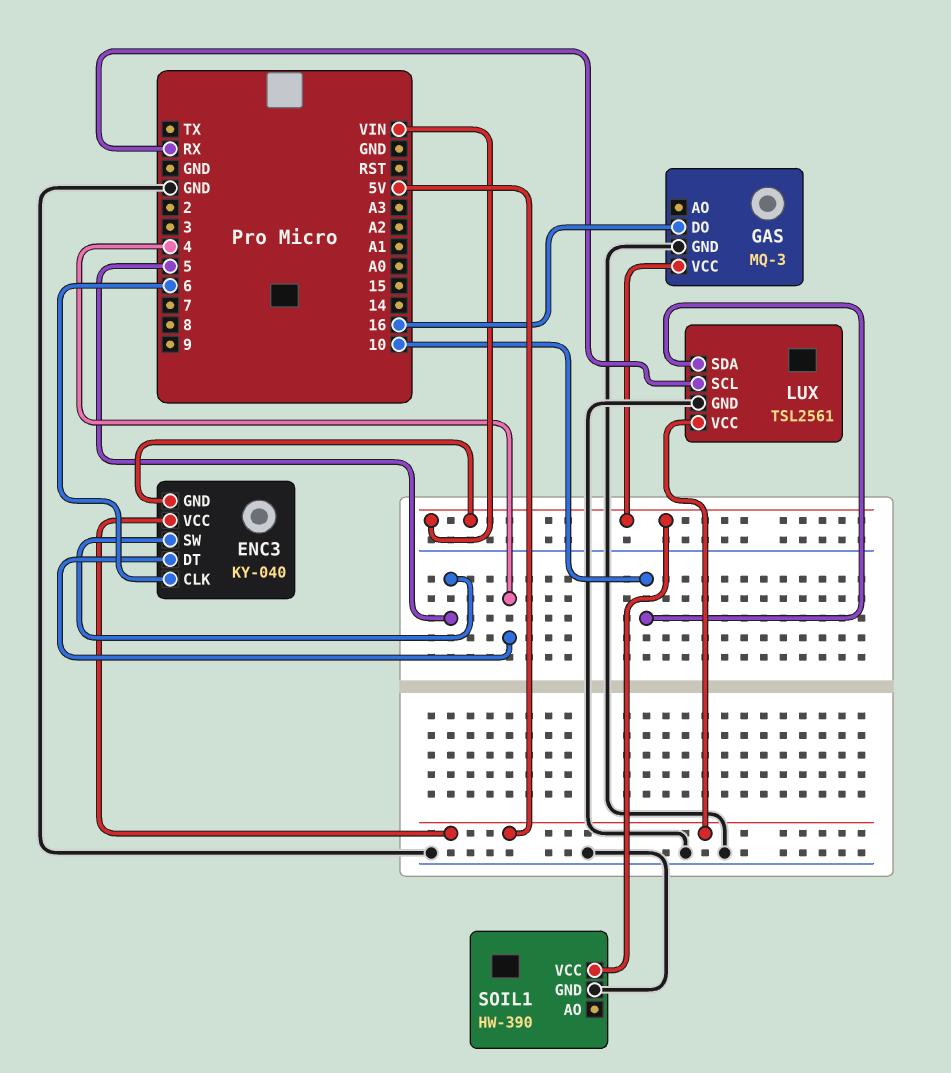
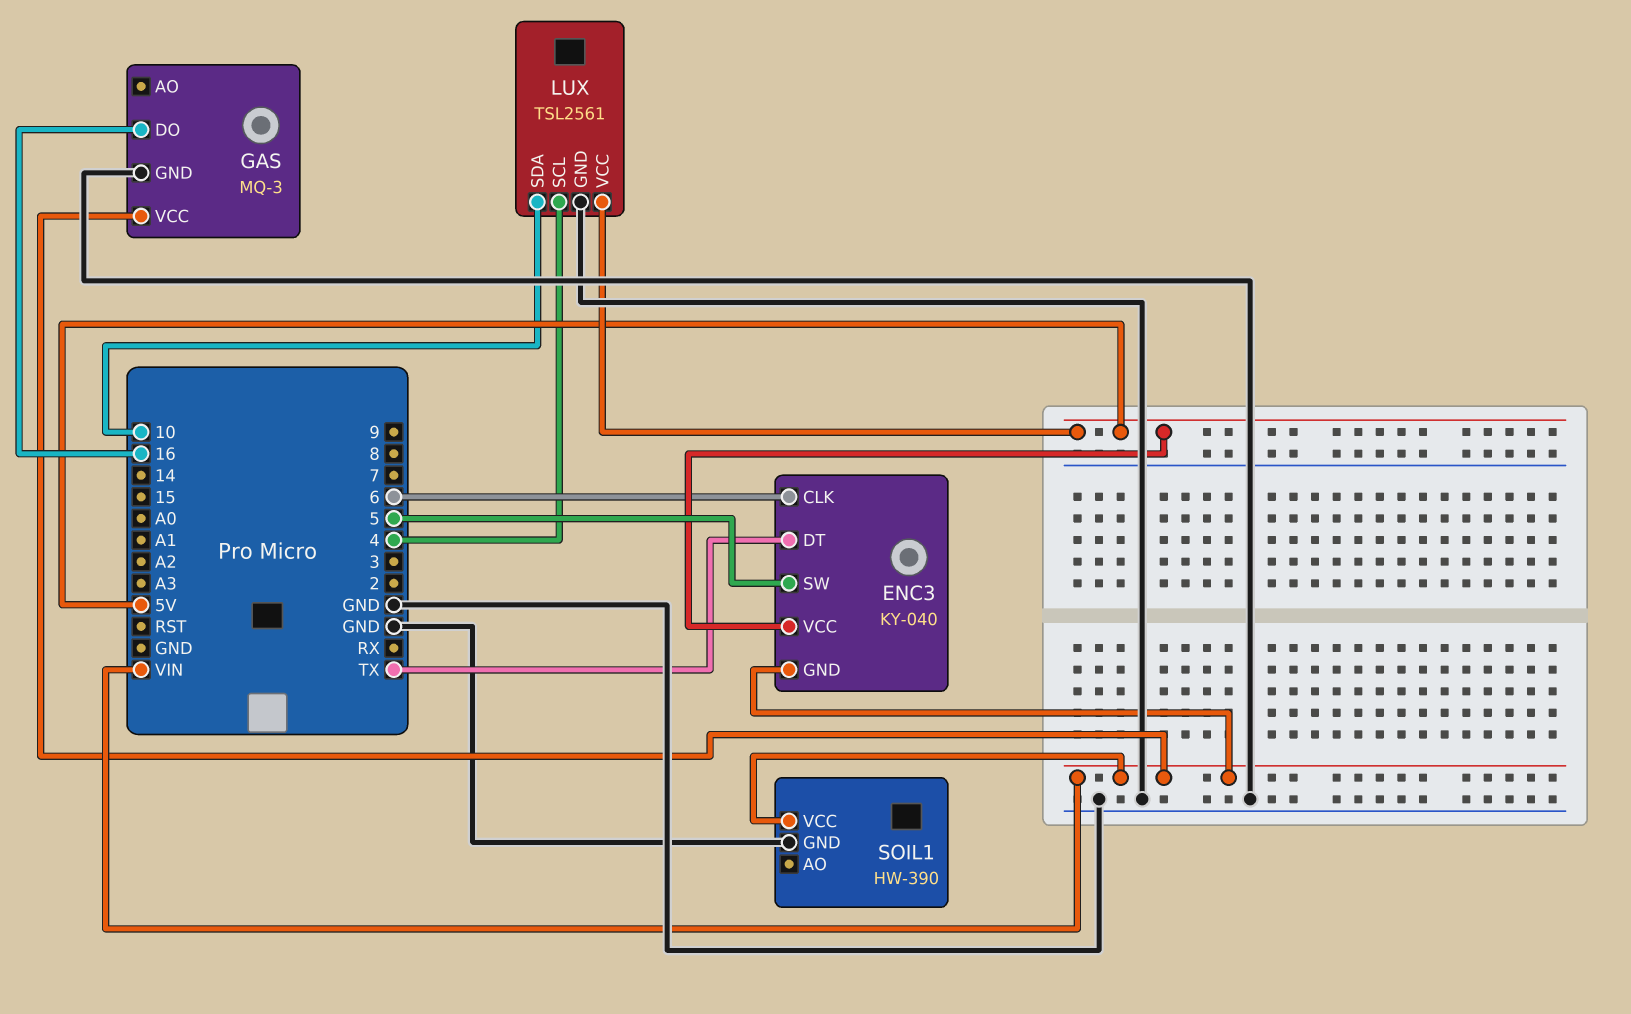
ENC3 pin DT: 4 -> TX
LUX pin SCL: RX -> 4

